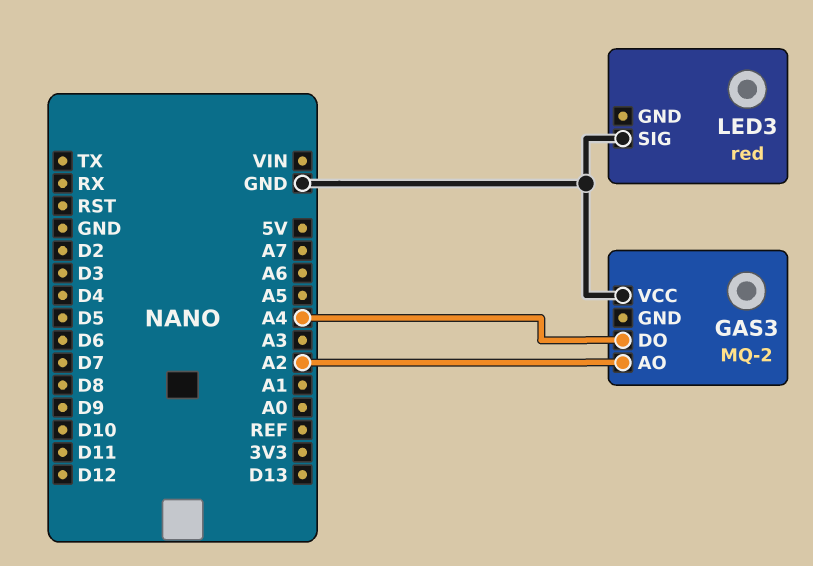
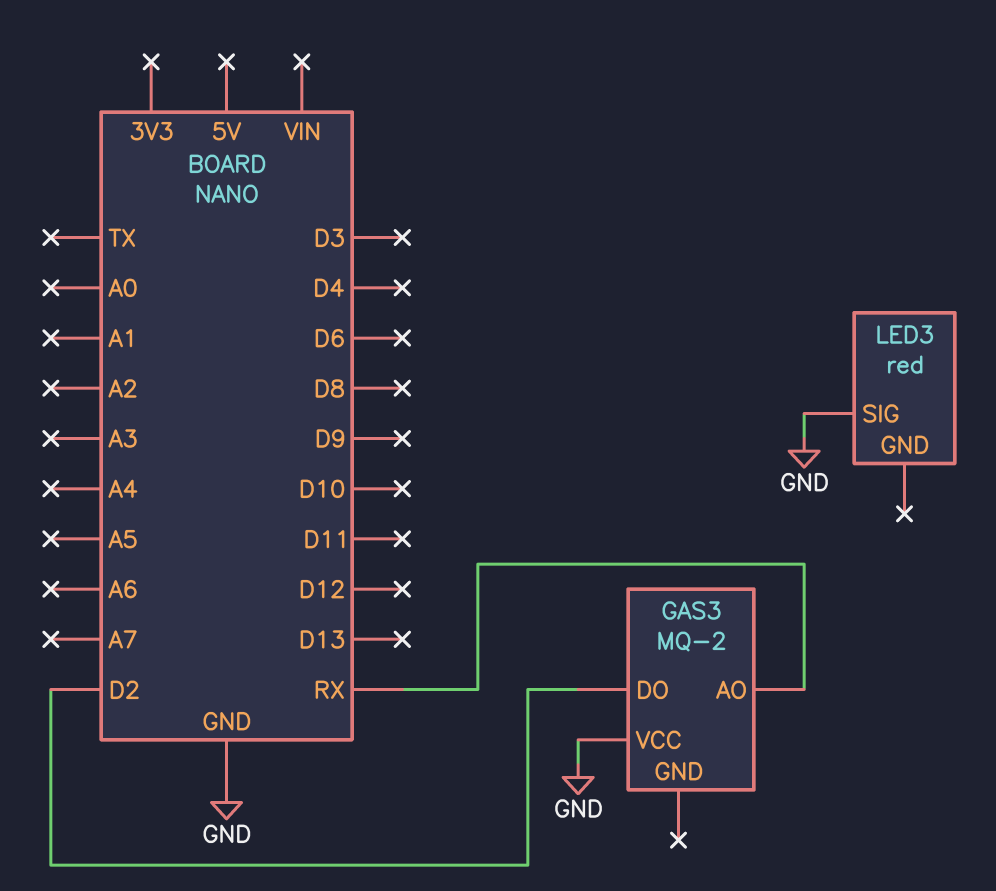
GAS3 pin AO: A2 -> RX
GAS3 pin DO: A4 -> D2

